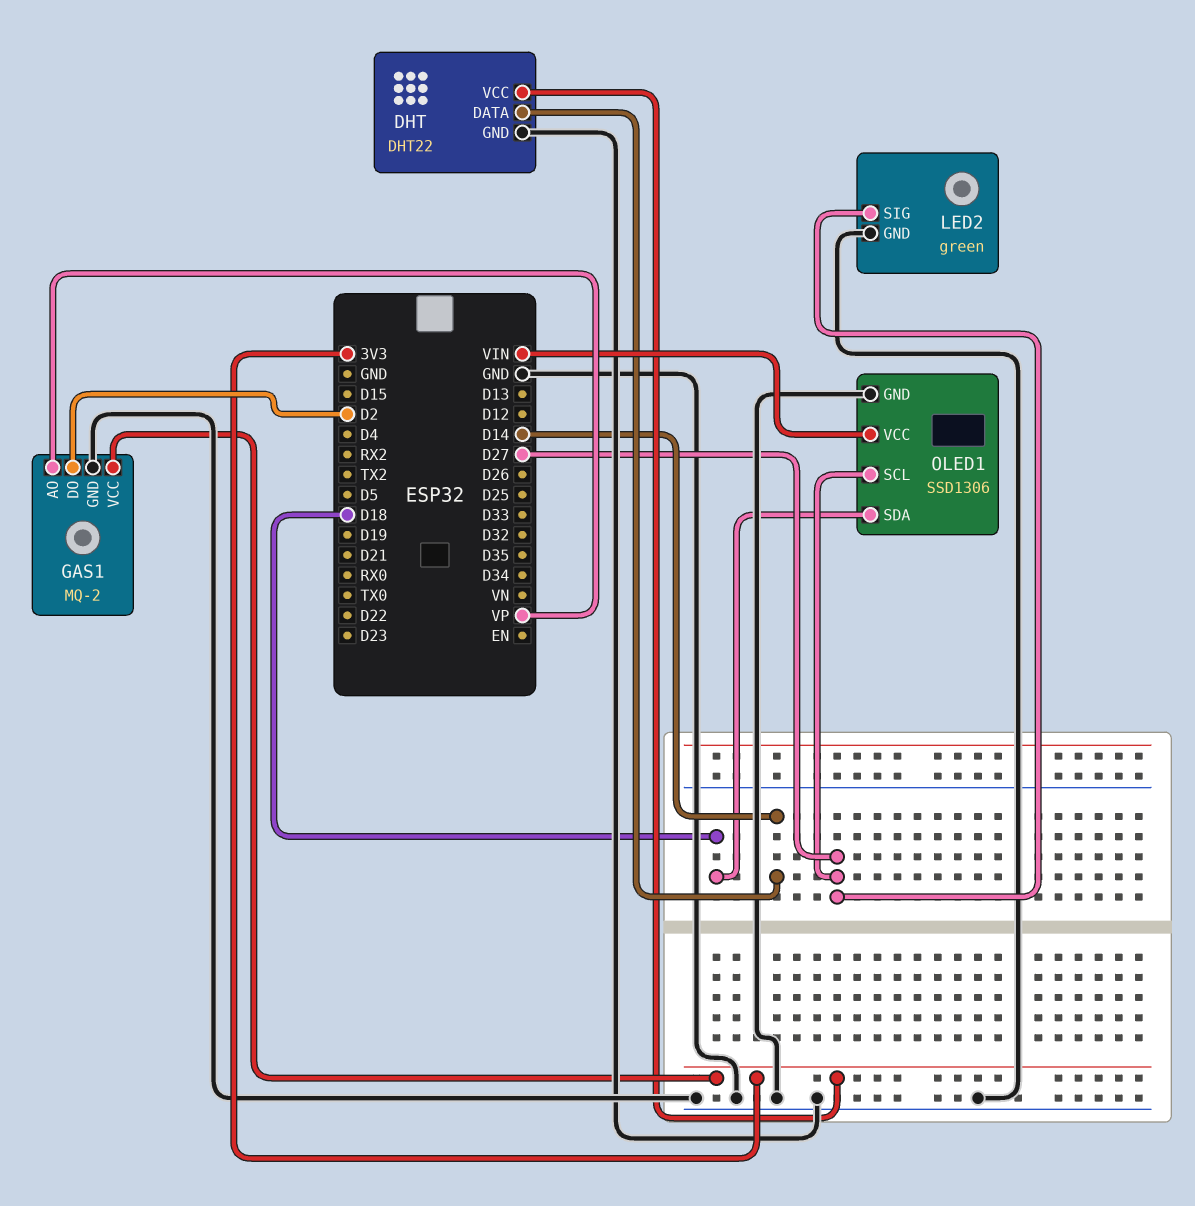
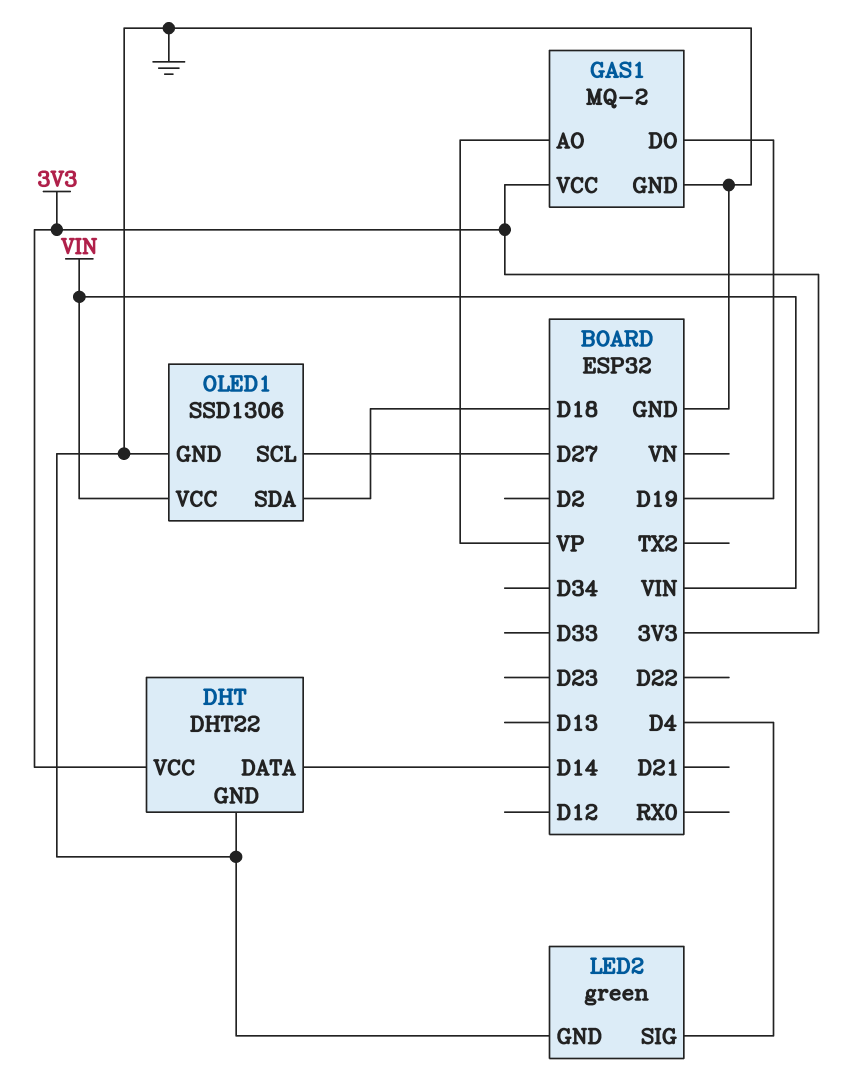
GAS1 pin DO: D2 -> D19
LED2 pin SIG: D27 -> D4

